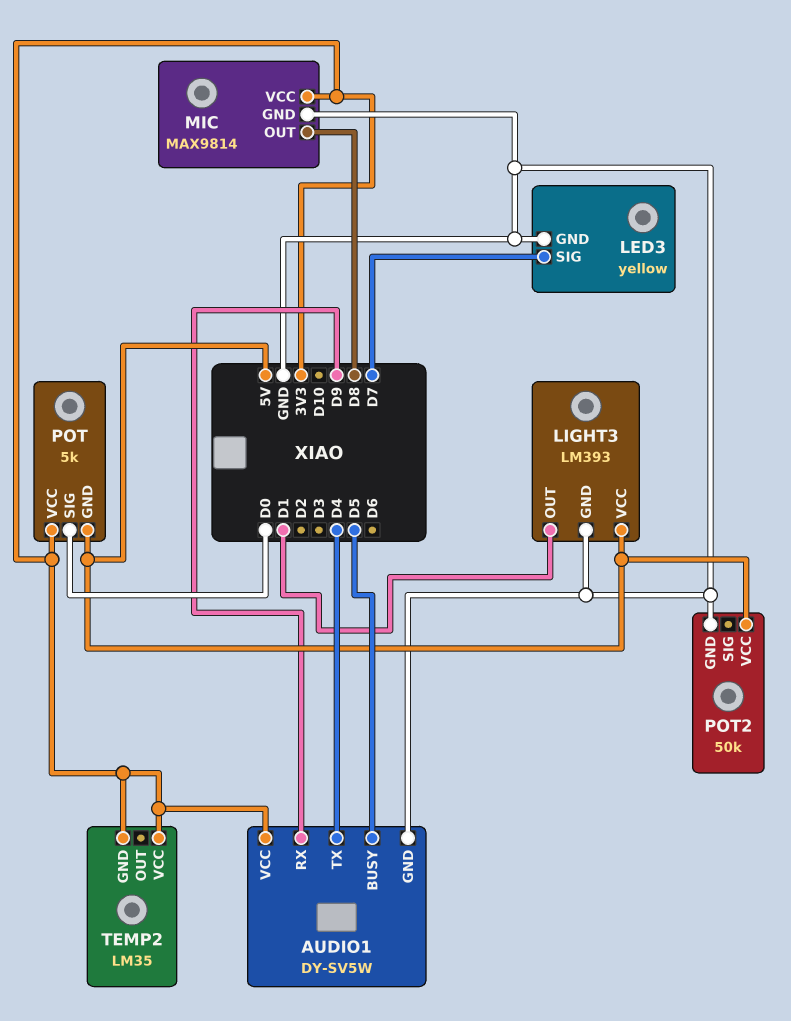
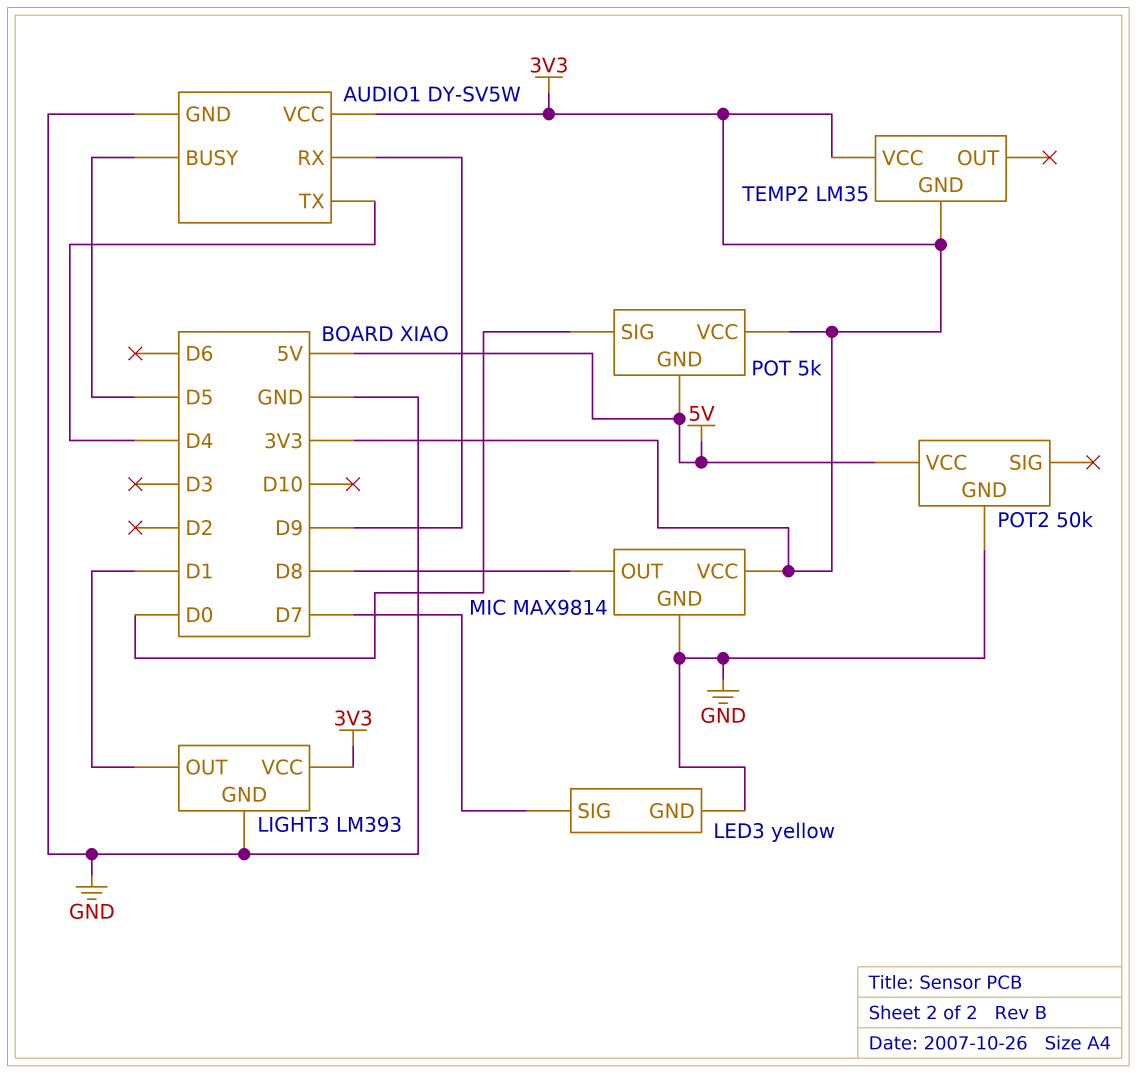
LIGHT3 pin VCC: 5V -> 3V3

